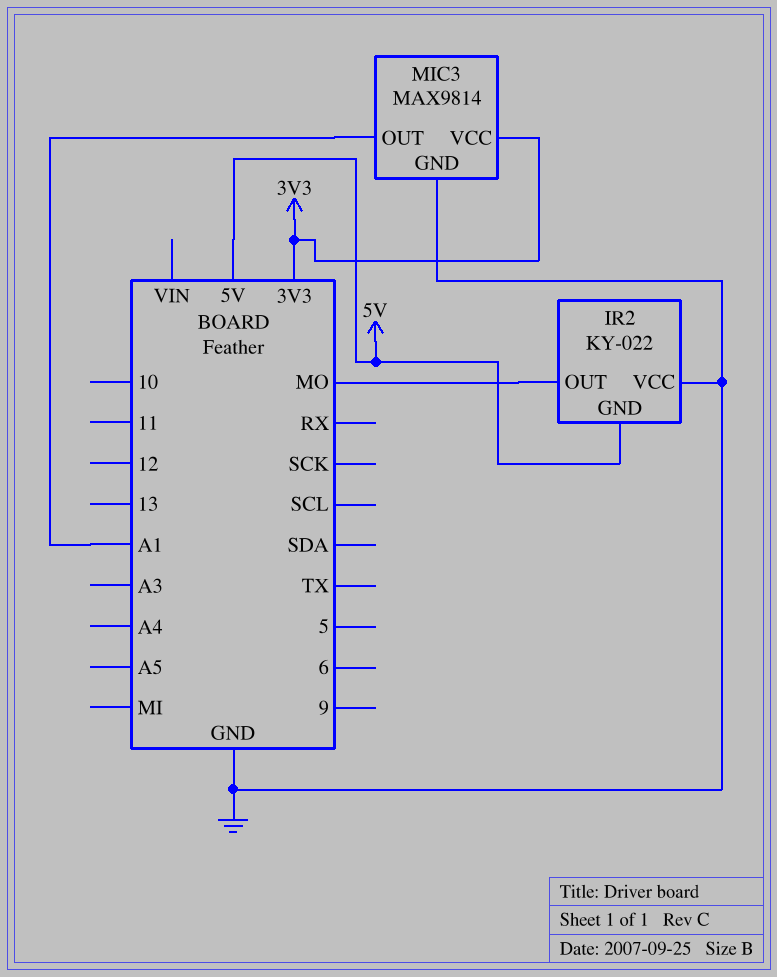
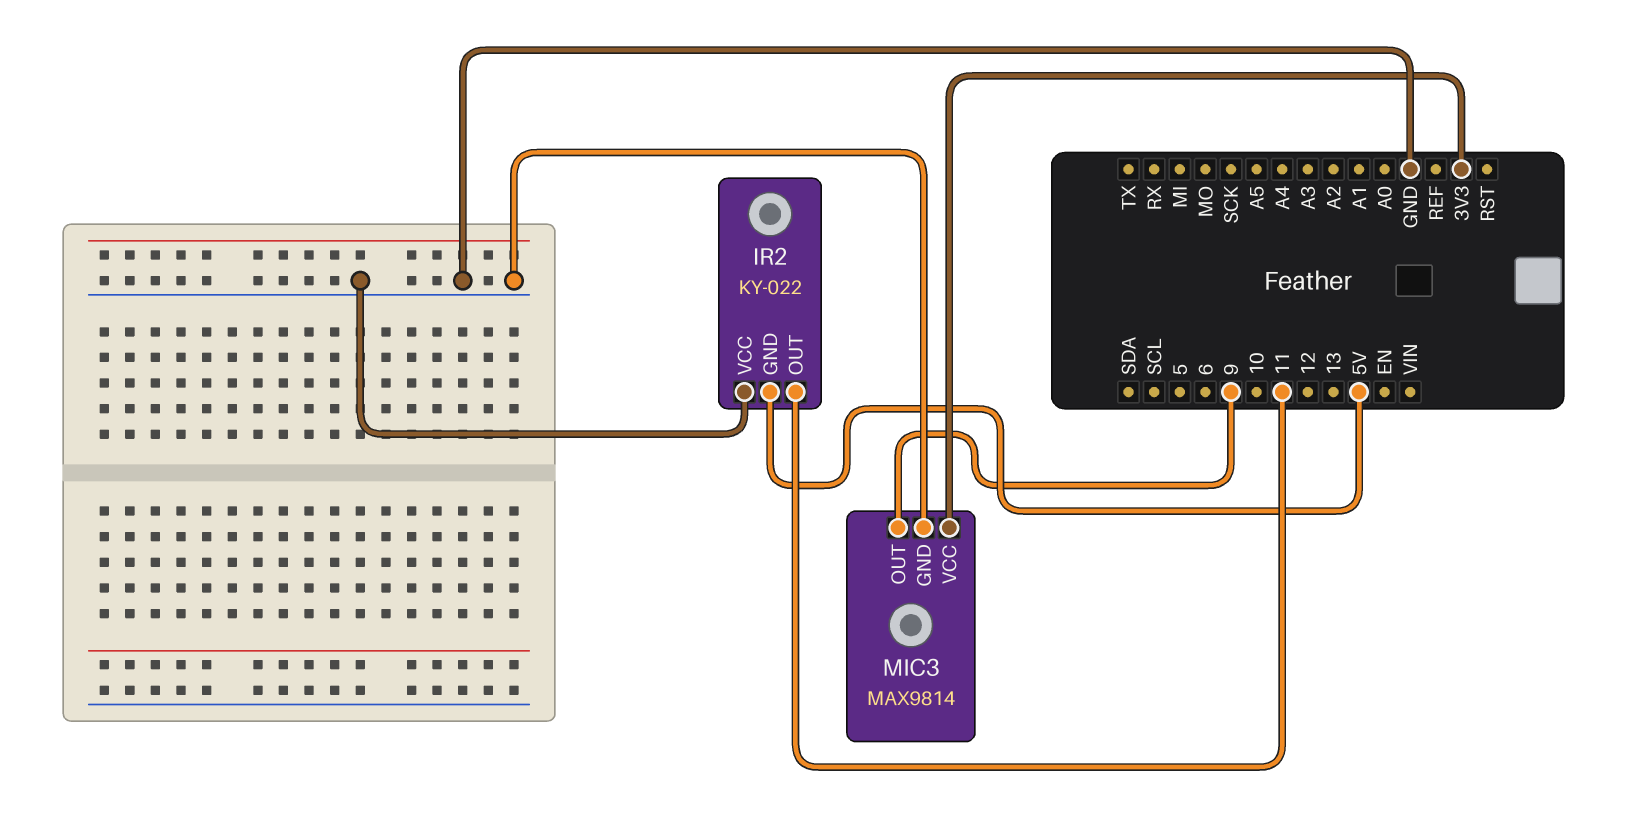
IR2 pin OUT: MO -> 11
MIC3 pin OUT: A1 -> 9

